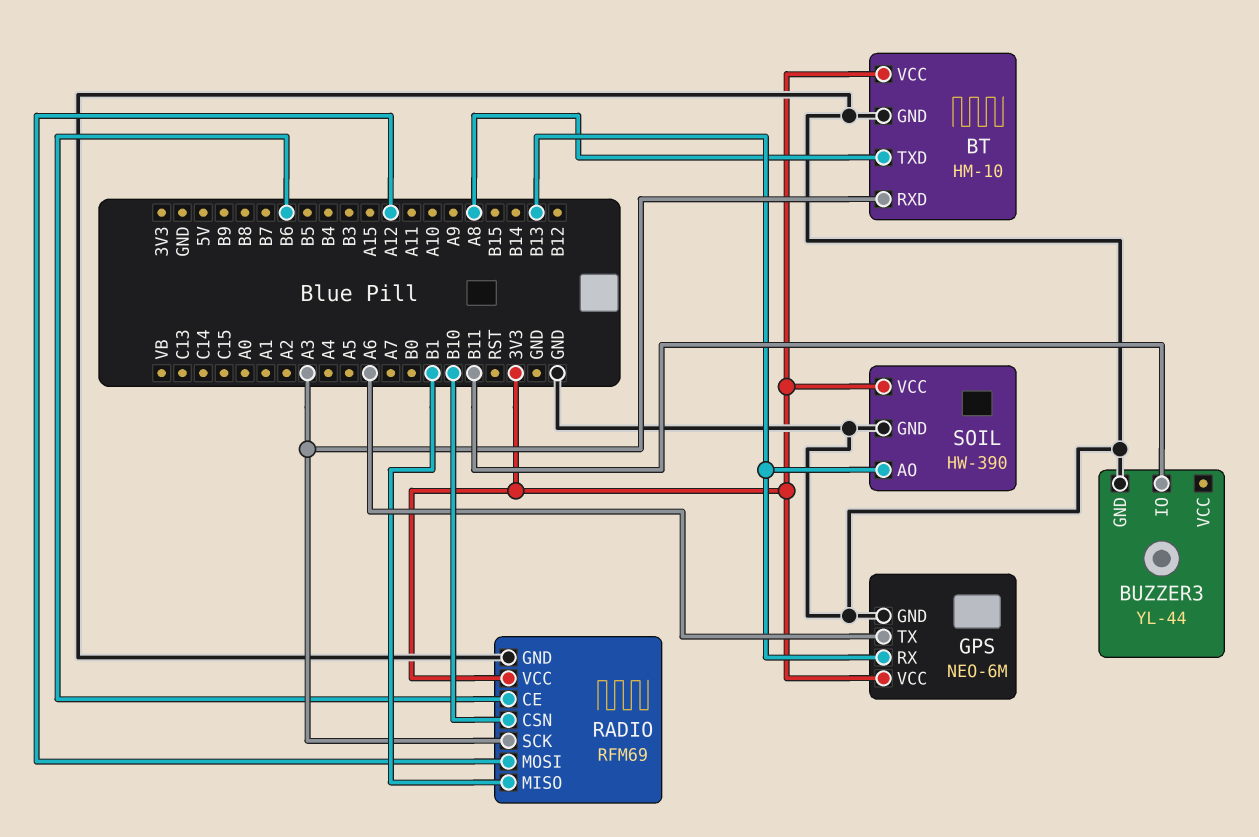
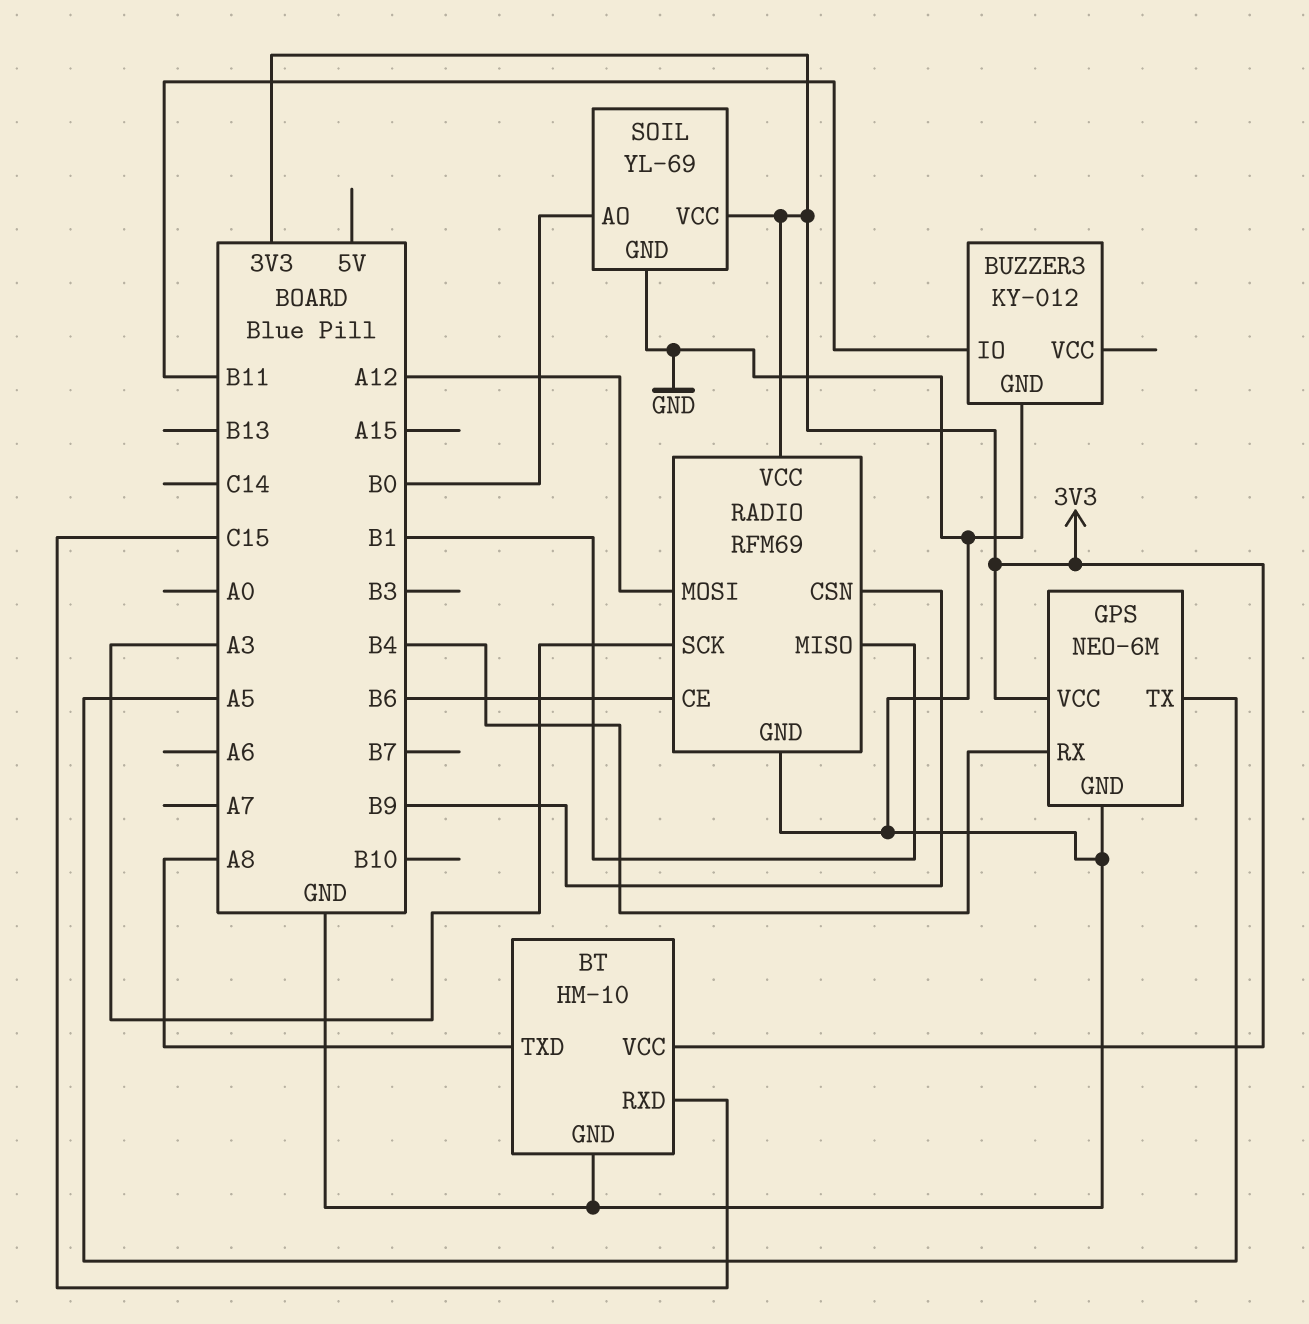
BT pin RXD: A3 -> C15
BUZZER3: YL-44 -> KY-012
GPS pin RX: B13 -> B4
GPS pin TX: A6 -> A5
RADIO pin CSN: B10 -> B9
SOIL: HW-390 -> YL-69
SOIL pin AO: B13 -> B0

